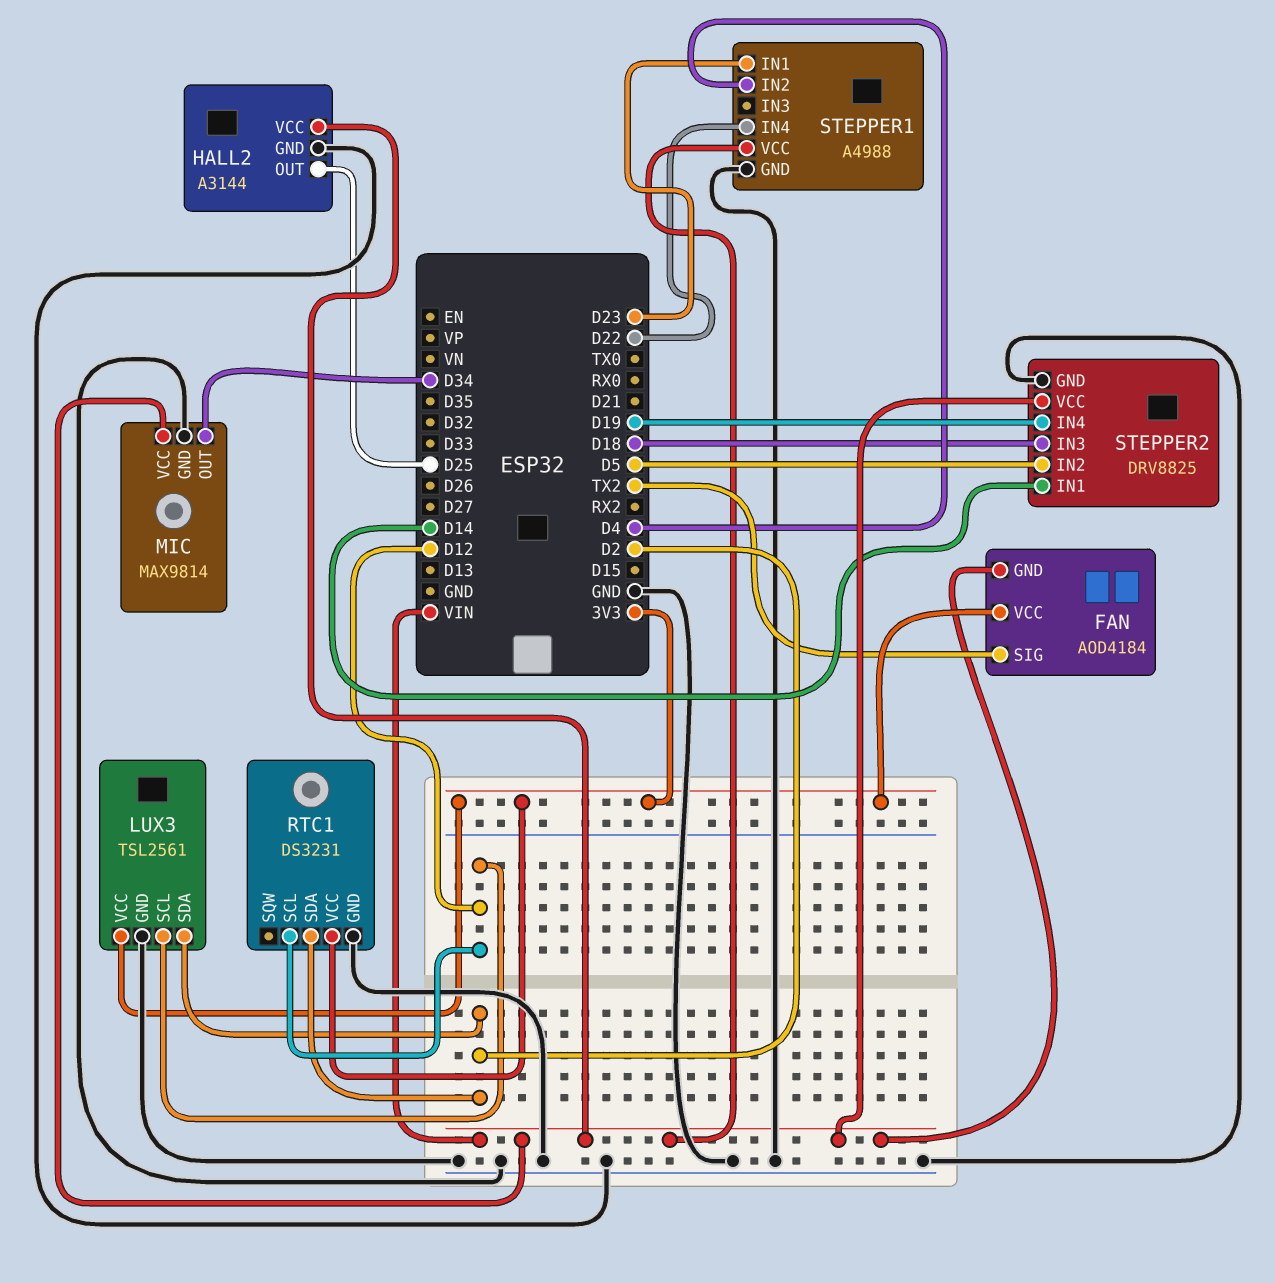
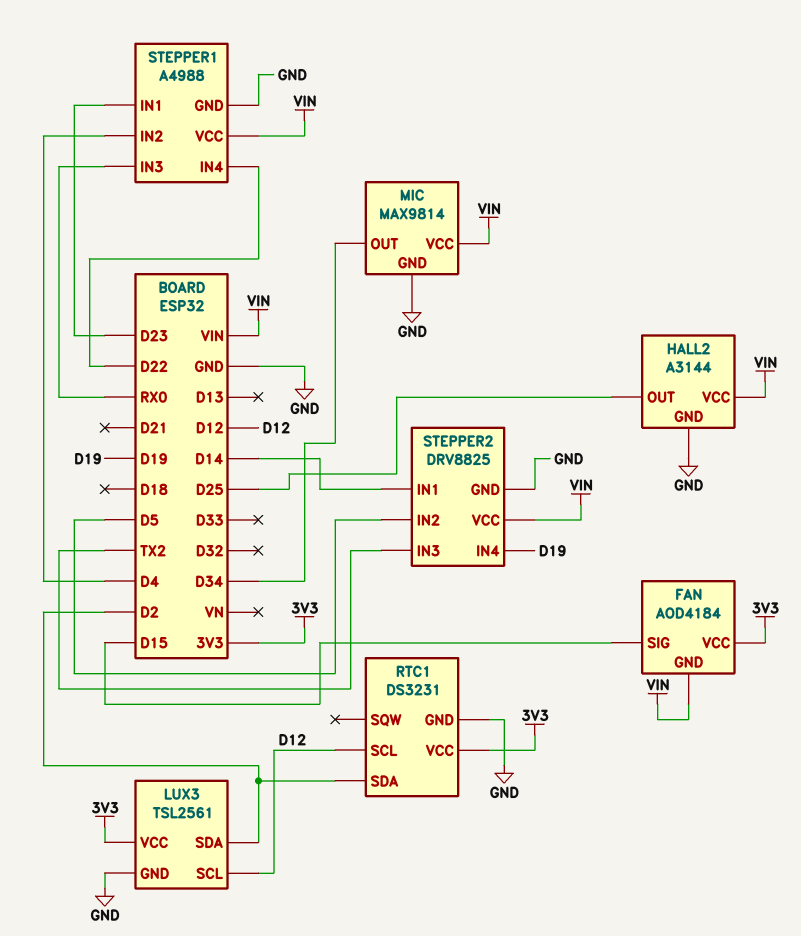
FAN pin SIG: TX2 -> D15
STEPPER1 pin IN3: none -> RX0
STEPPER2 pin IN3: D18 -> TX2

